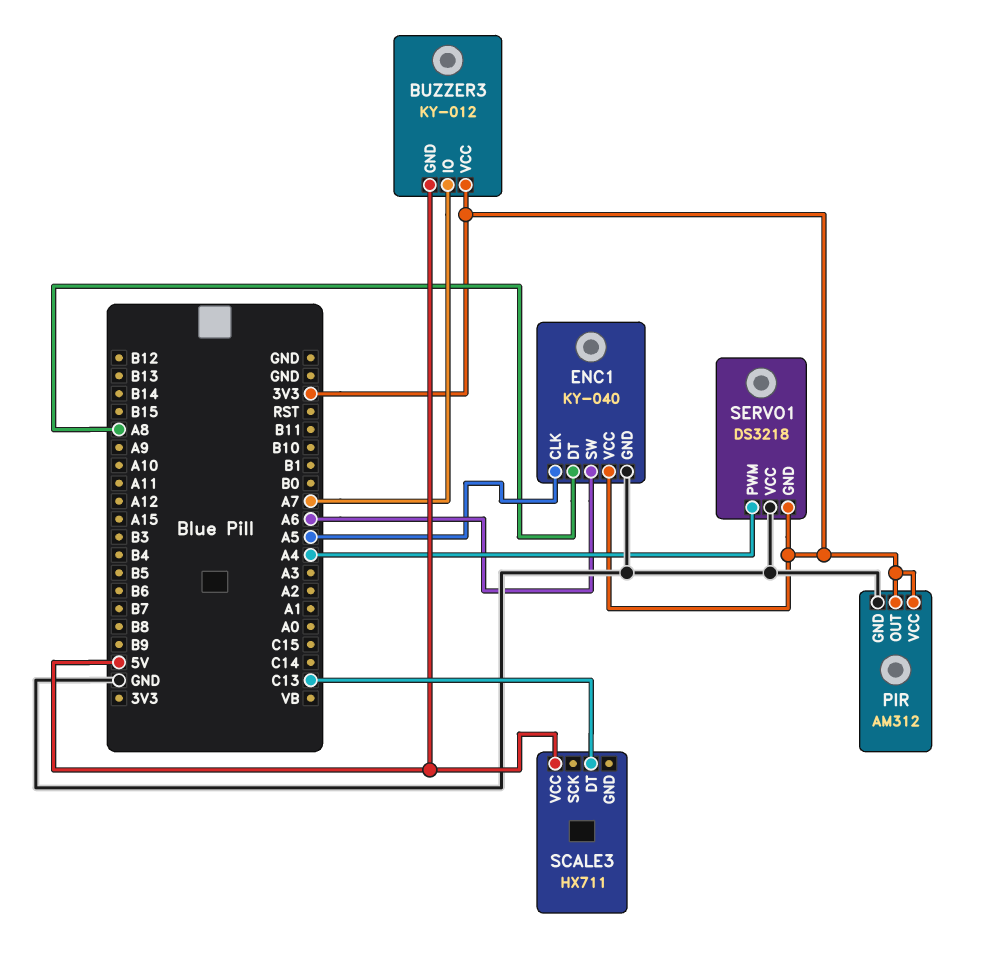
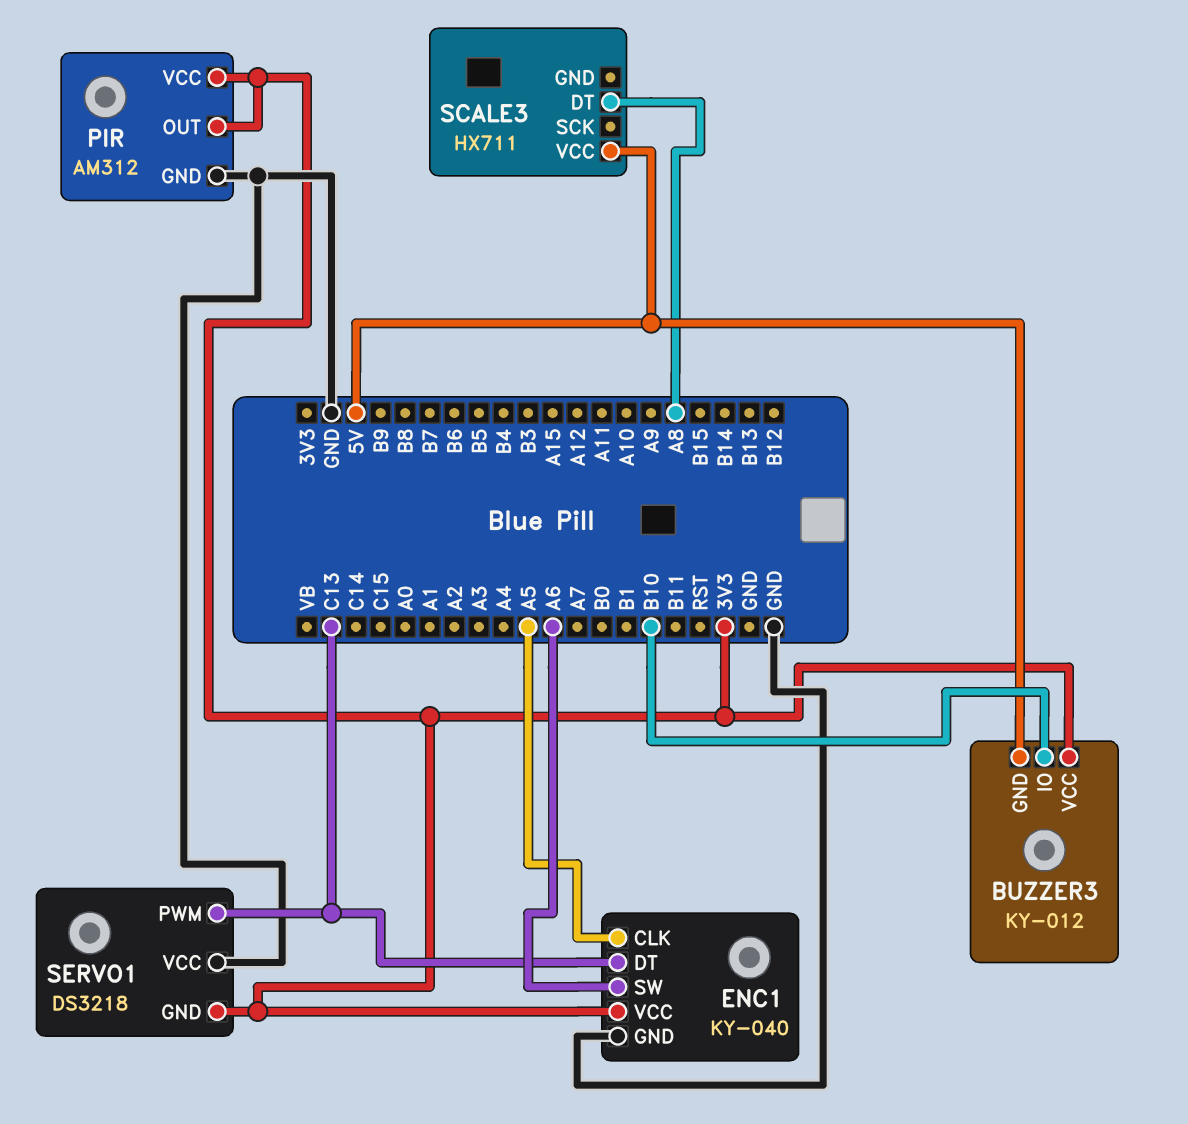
BUZZER3 pin IO: A7 -> B10
ENC1 pin DT: A8 -> C13
SCALE3 pin DT: C13 -> A8
SERVO1 pin PWM: A4 -> C13

